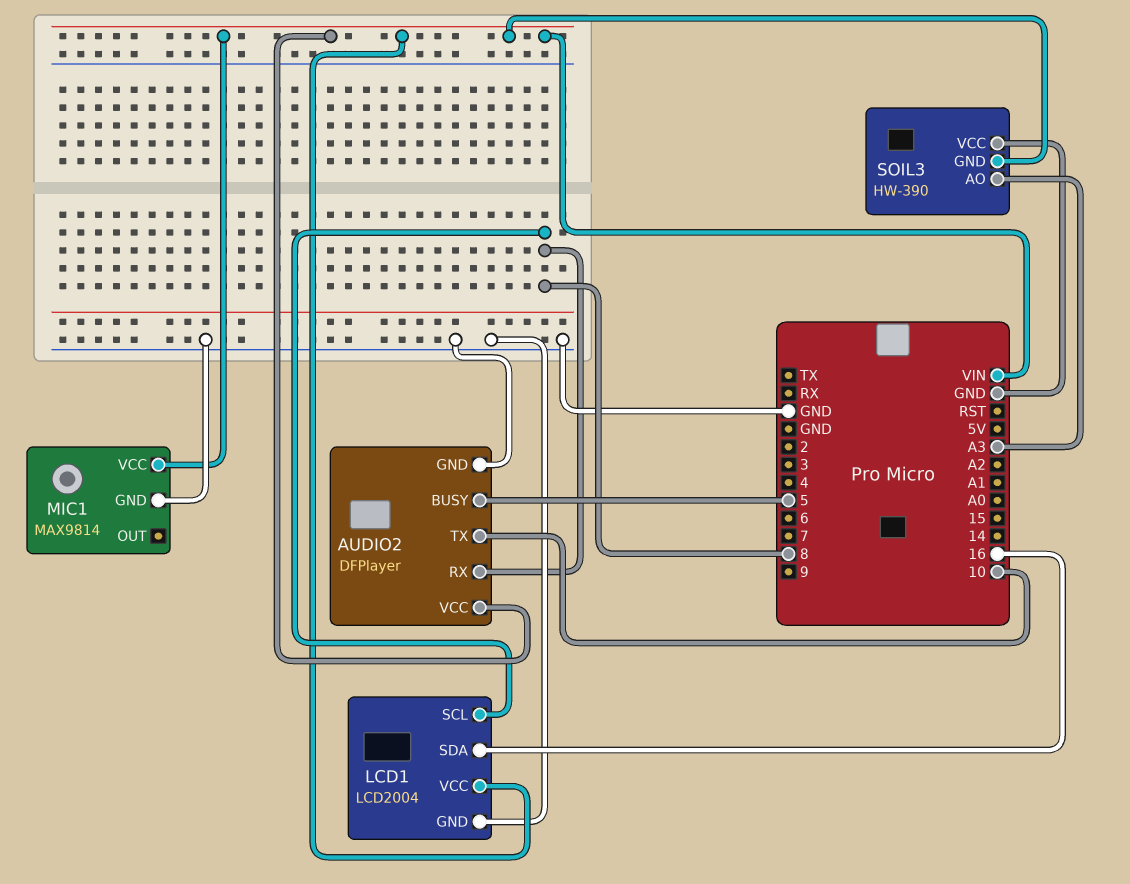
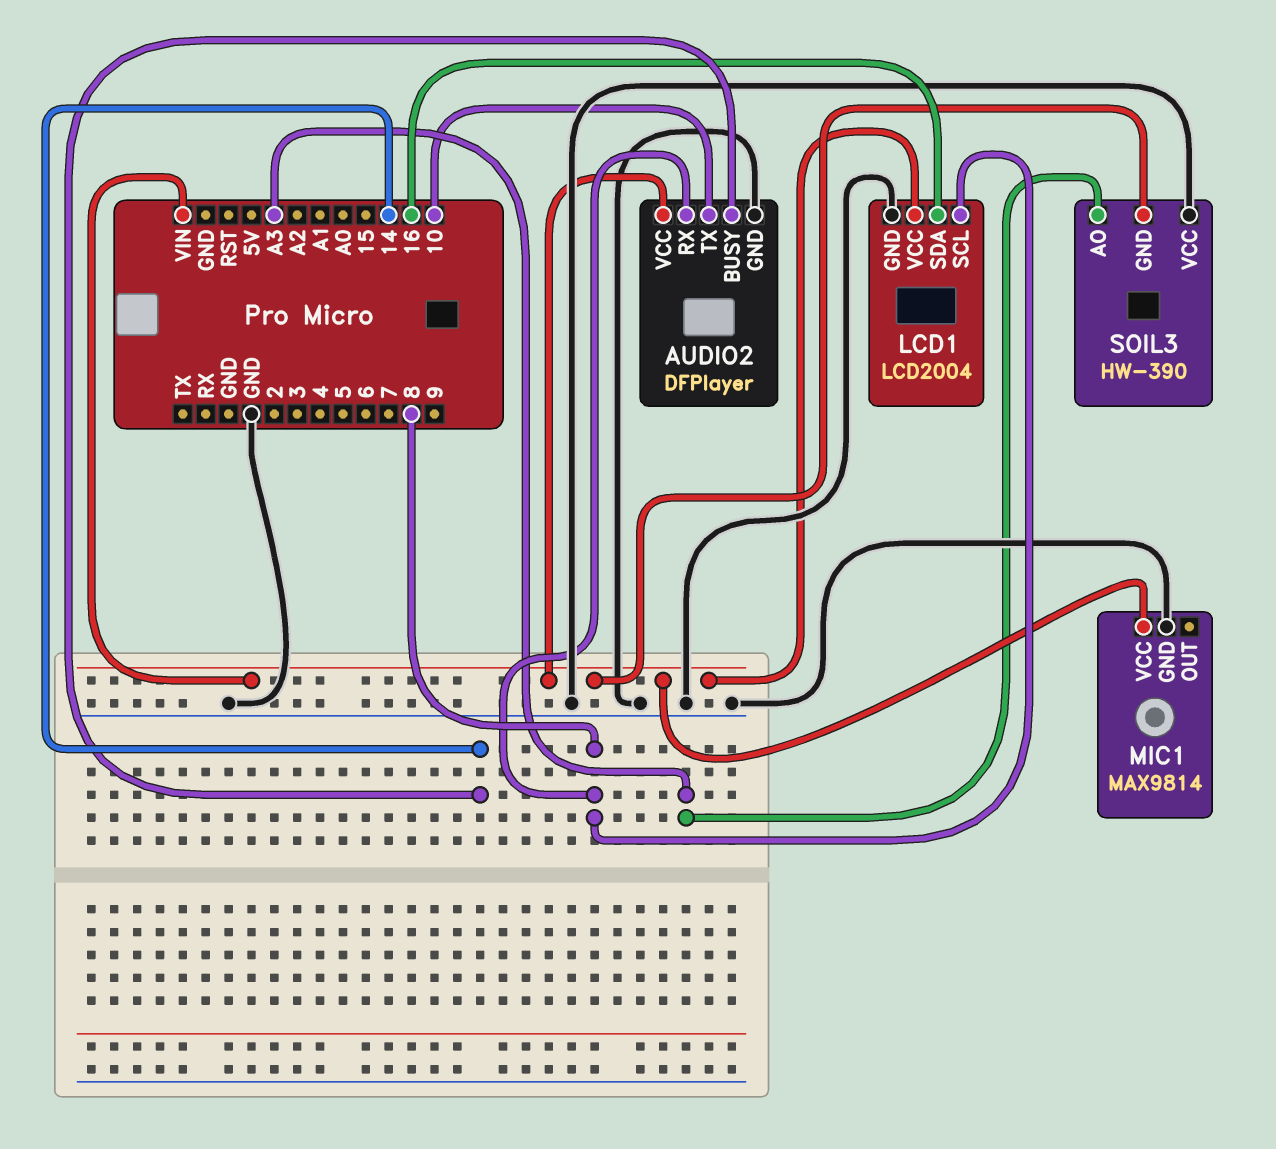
AUDIO2 pin BUSY: 5 -> 14

